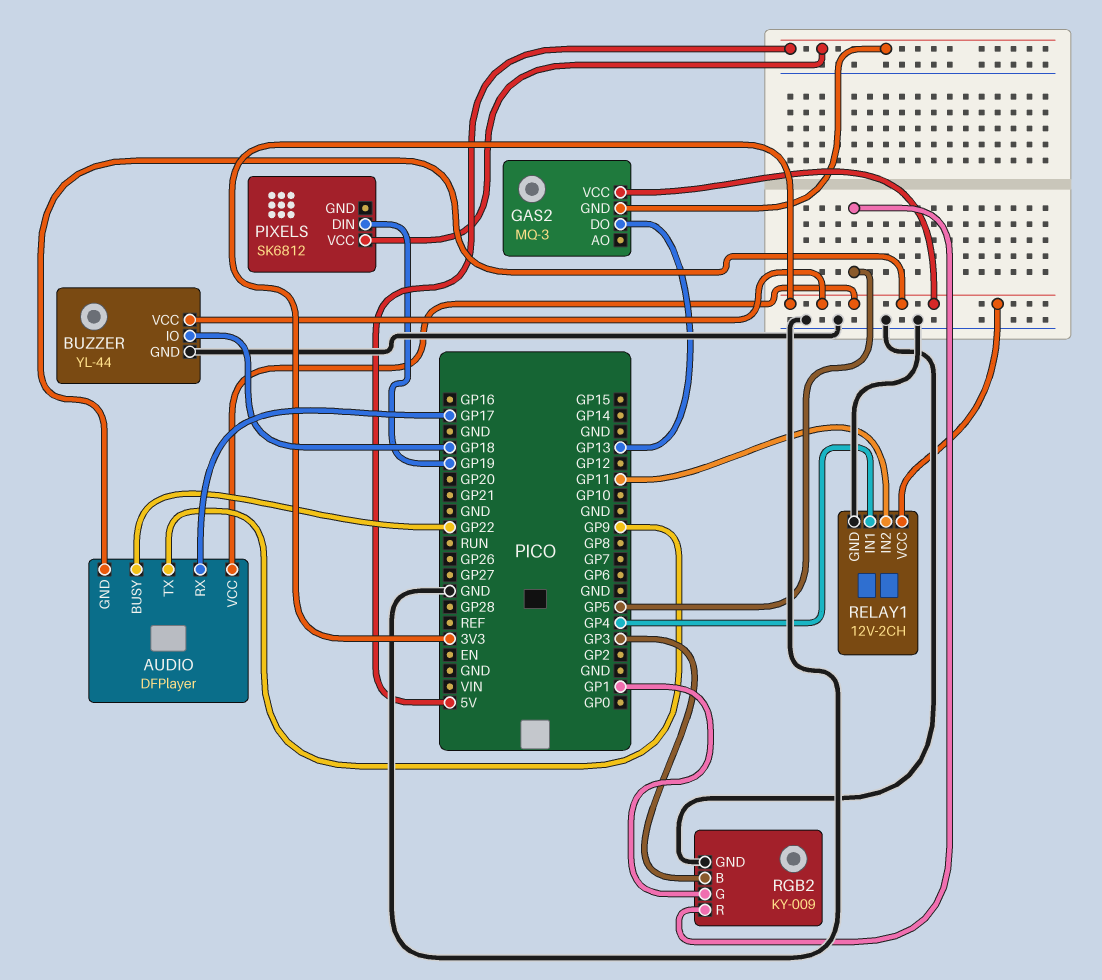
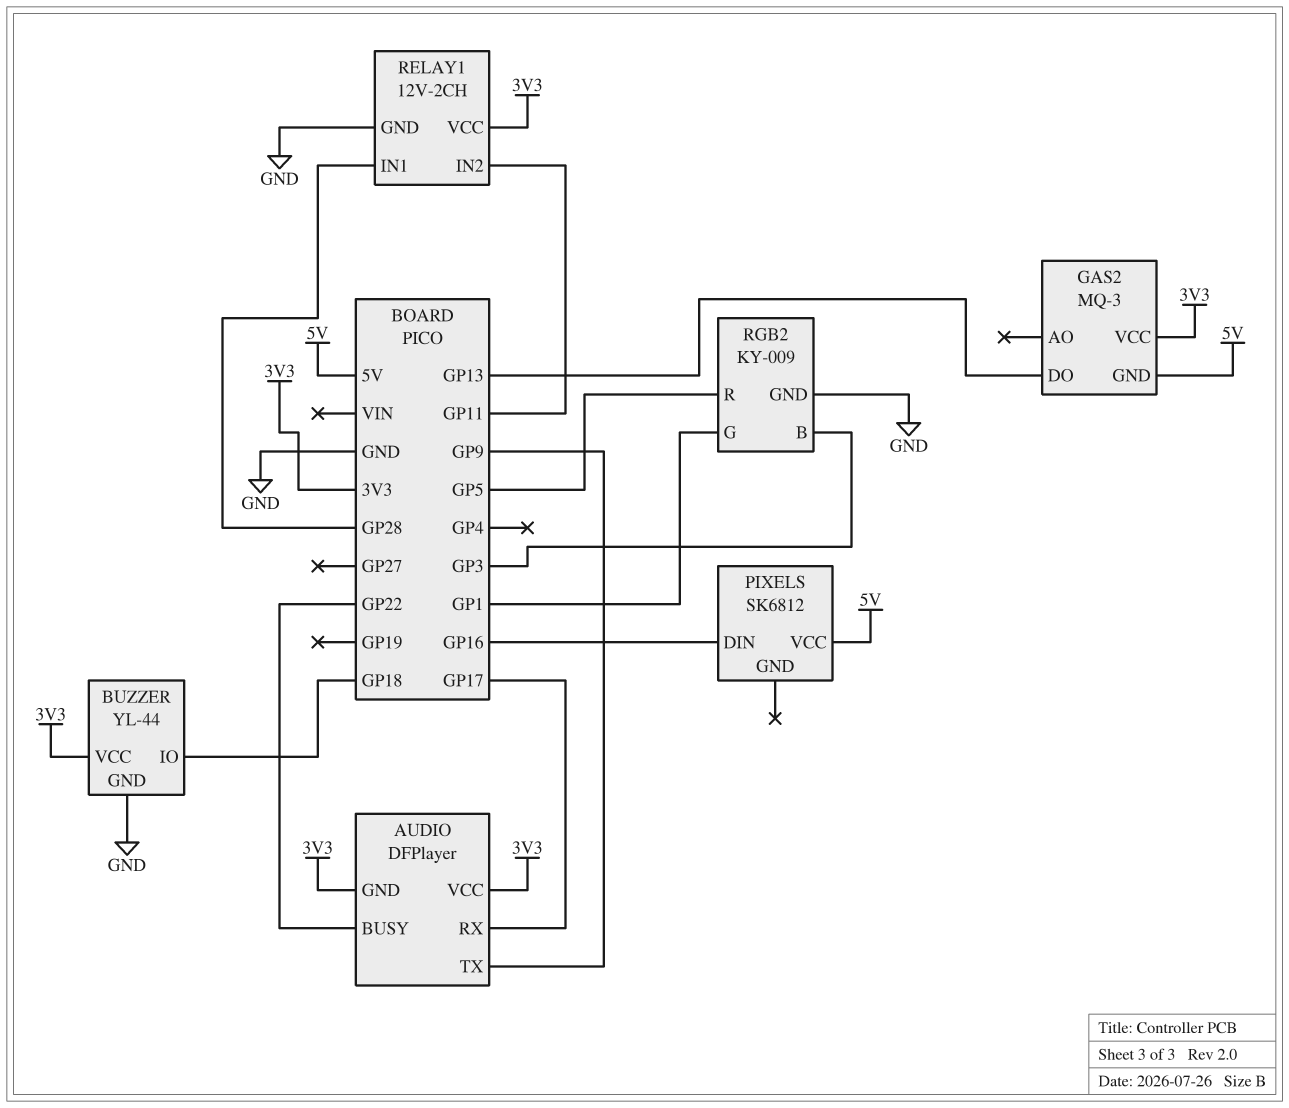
PIXELS pin DIN: GP19 -> GP16
RELAY1 pin IN1: GP4 -> GP28

